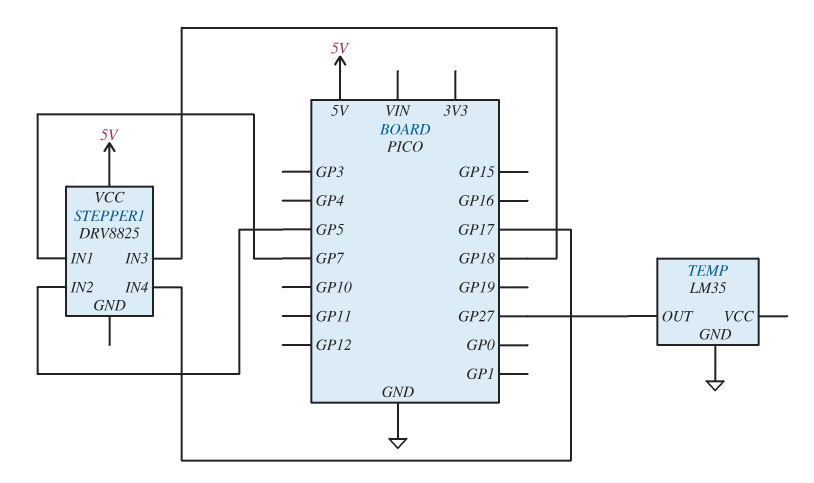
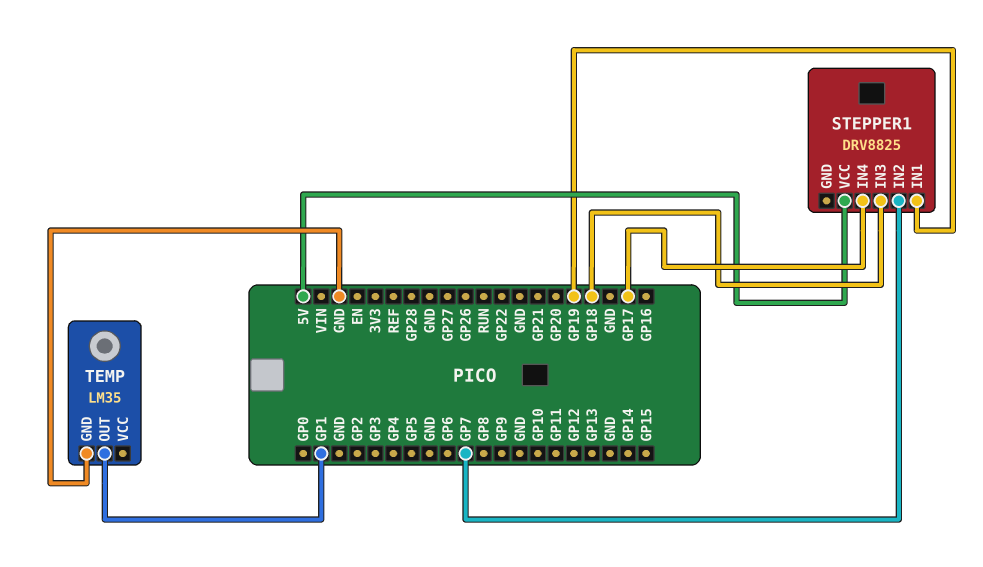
STEPPER1 pin IN1: GP7 -> GP19
STEPPER1 pin IN2: GP5 -> GP7
TEMP pin OUT: GP27 -> GP1

